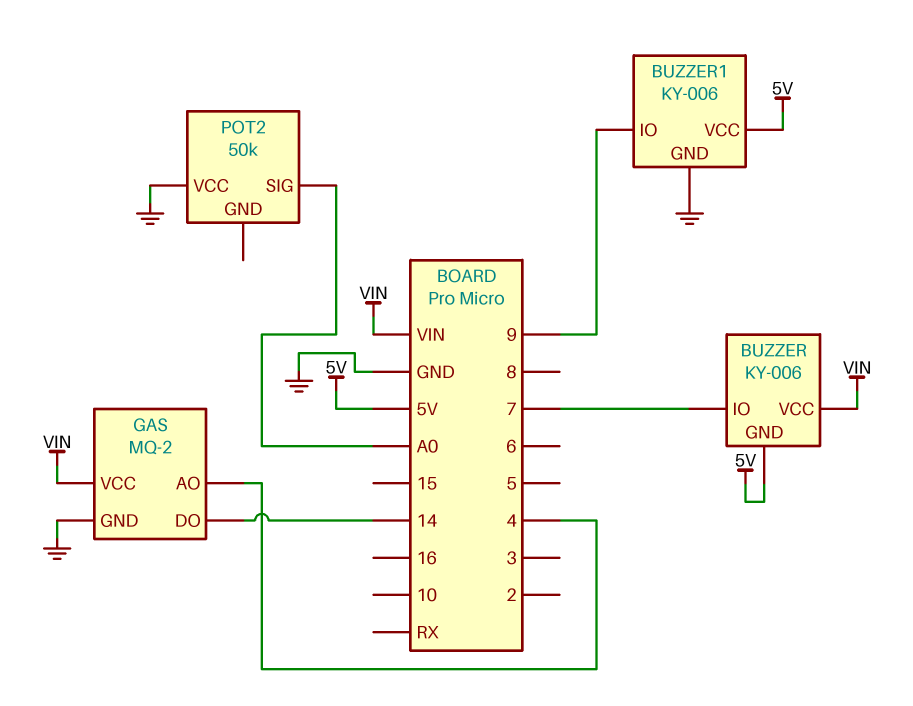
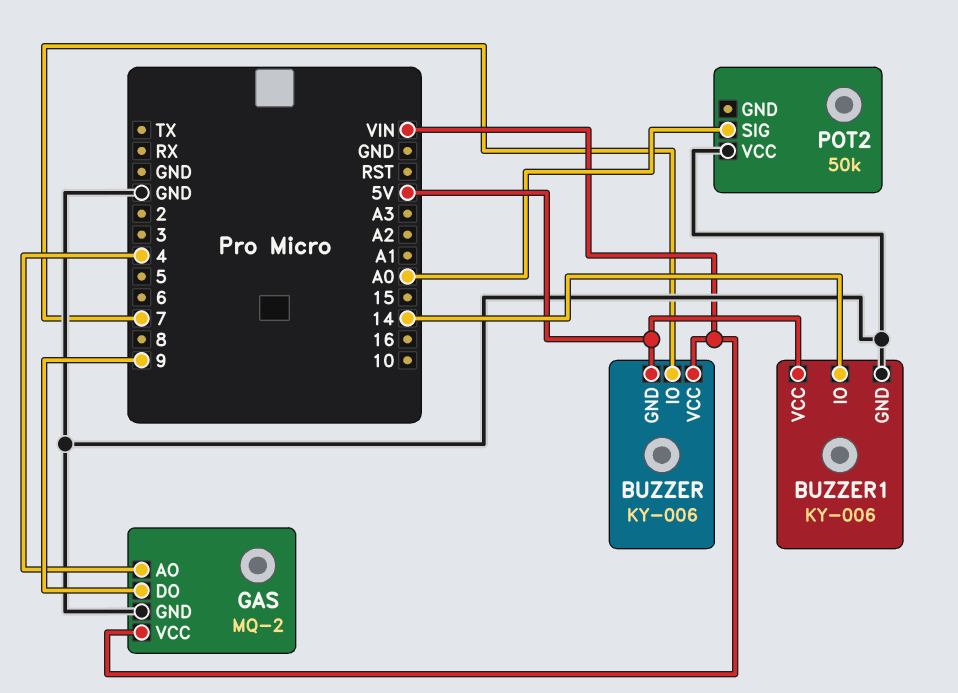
BUZZER1 pin IO: 9 -> 14
GAS pin DO: 14 -> 9

